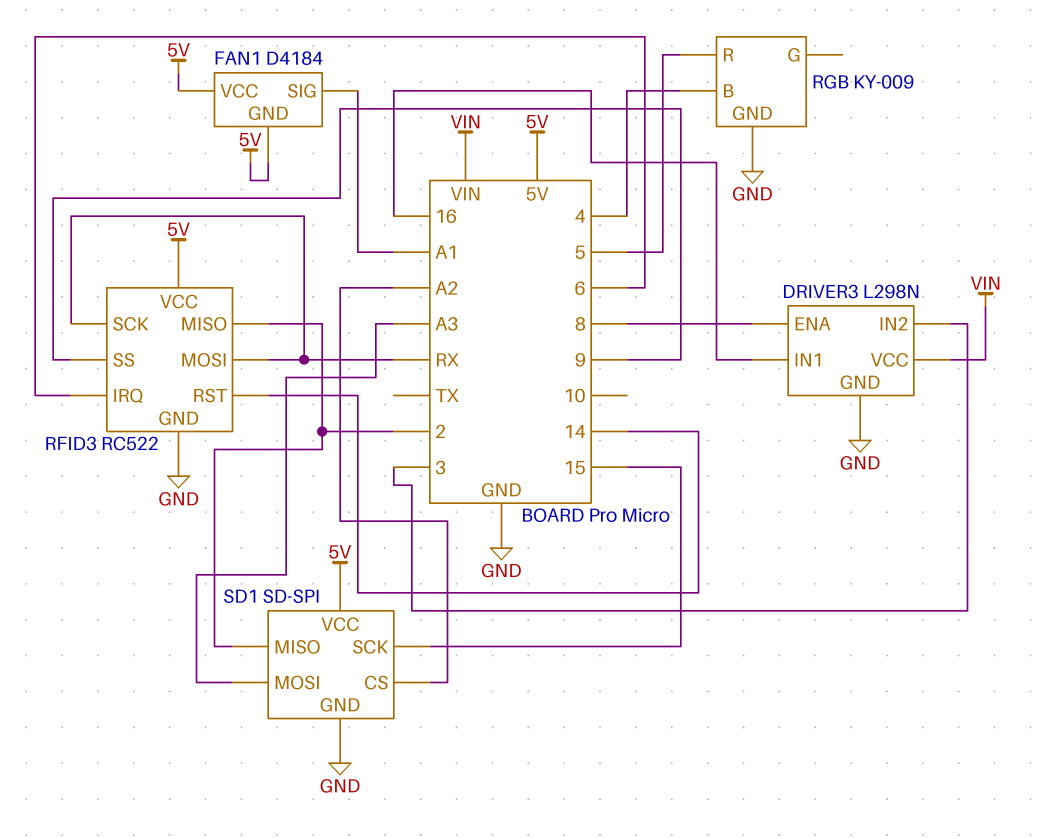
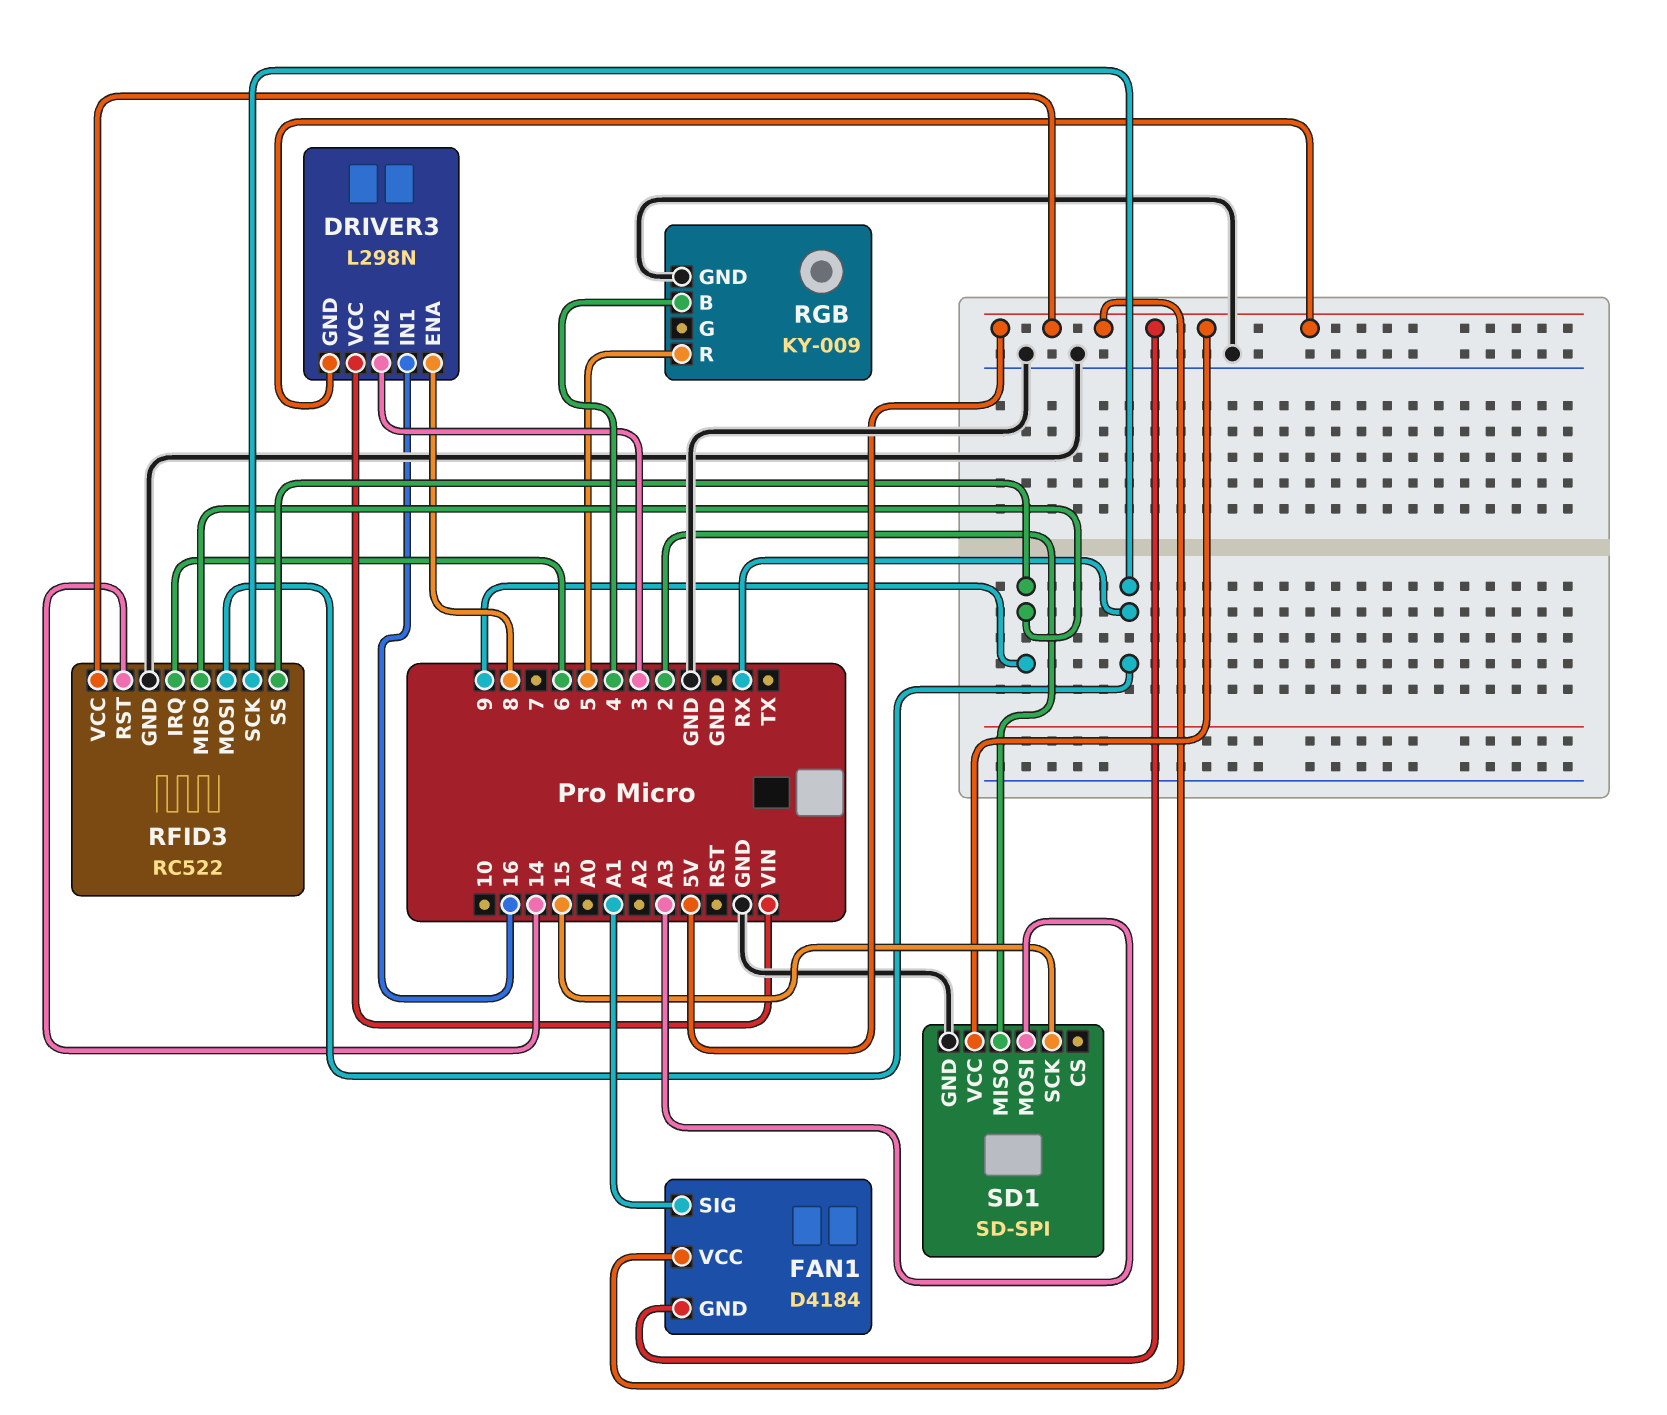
DRIVER3 pin GND: GND -> 5V
RFID3 pin MISO: 2 -> 9
SD1 pin CS: A2 -> none

